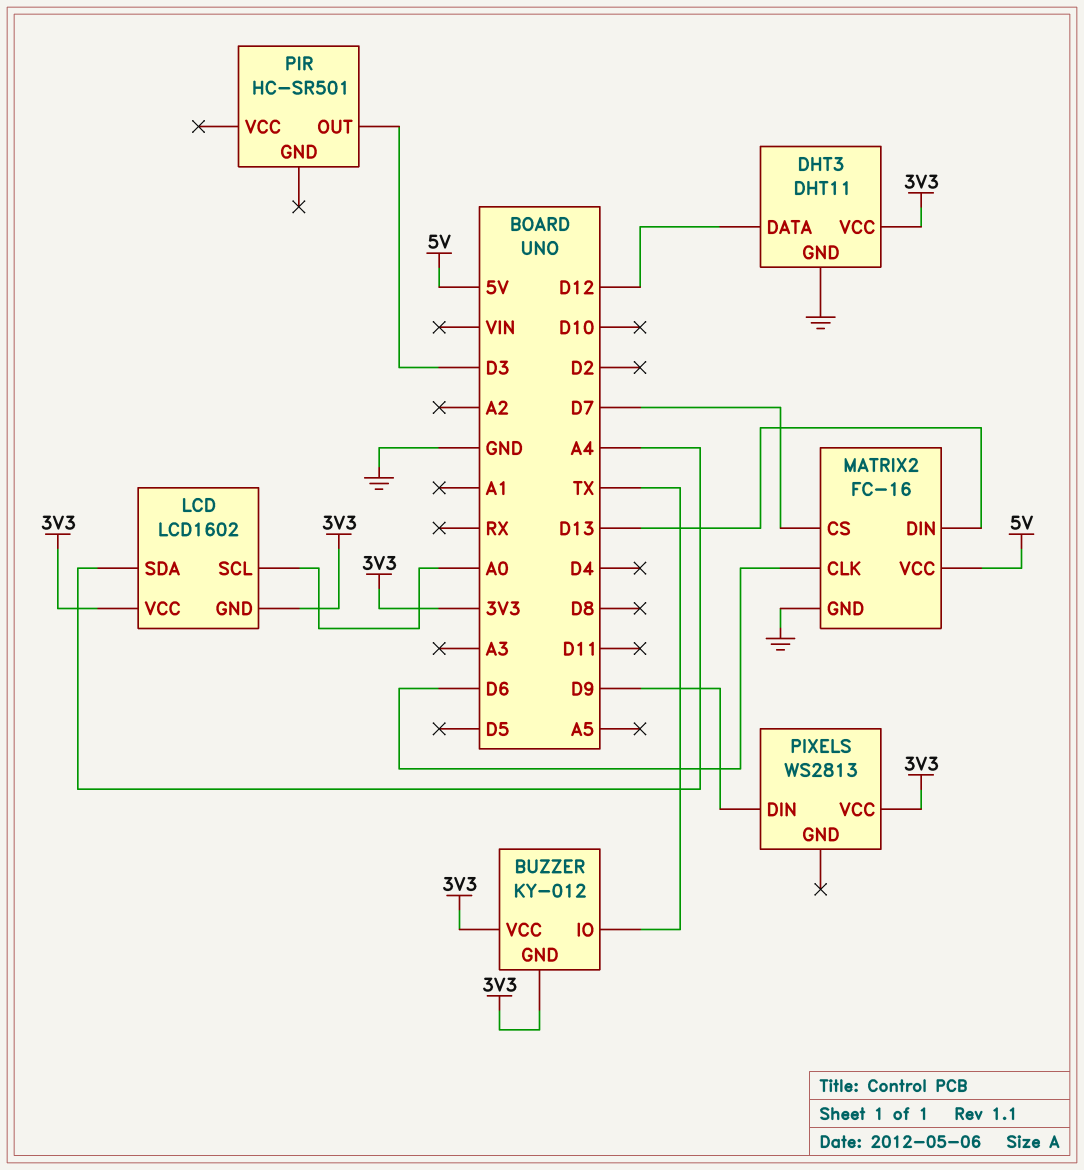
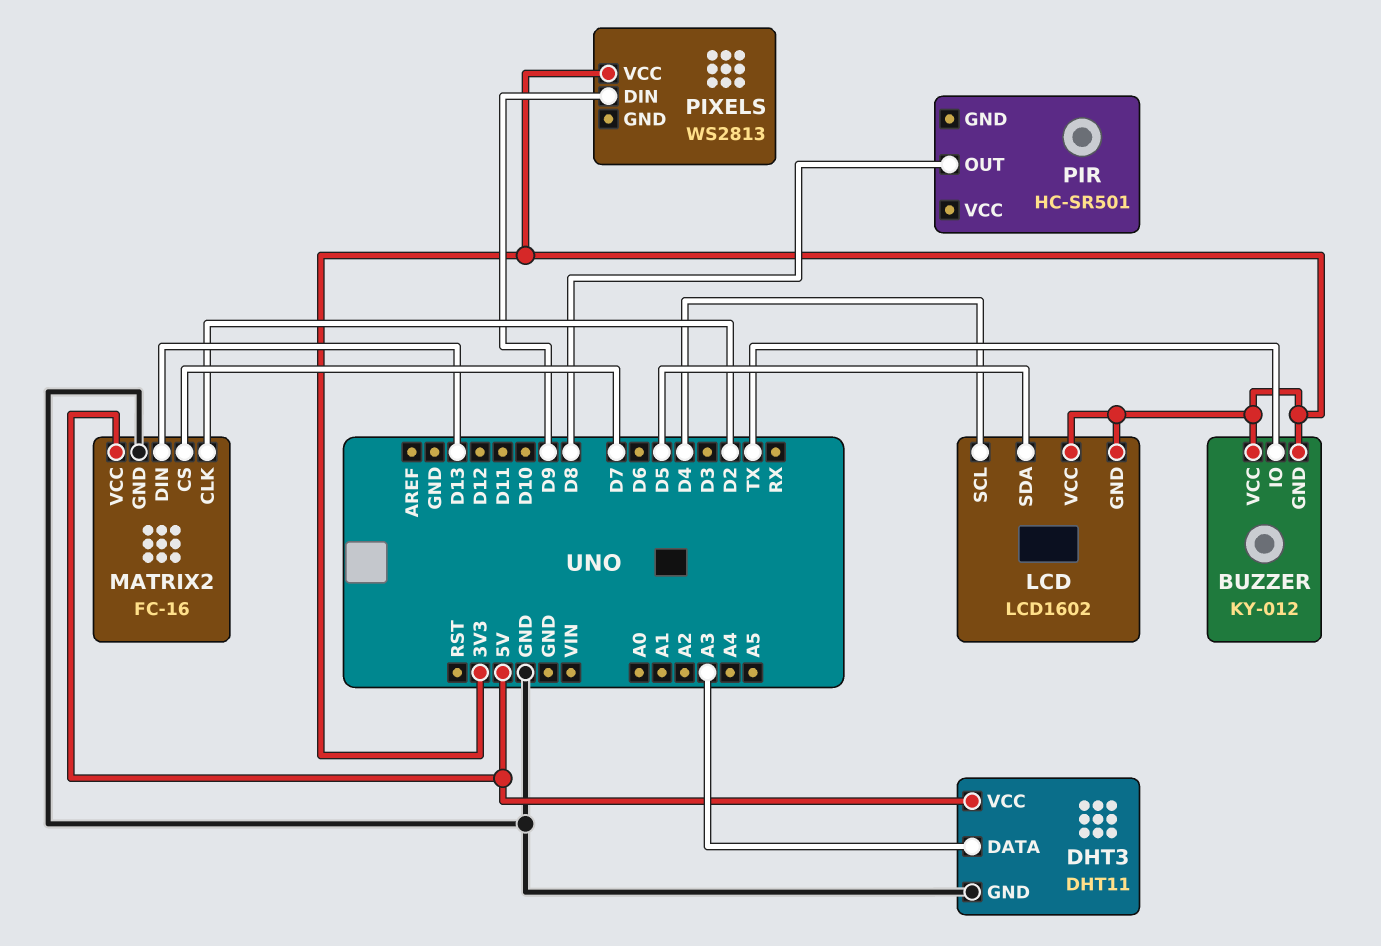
DHT3 pin DATA: D12 -> A3
DHT3 pin VCC: 3V3 -> 5V
LCD pin SCL: A0 -> D4
LCD pin SDA: A4 -> D5
MATRIX2 pin CLK: D6 -> D2
PIR pin OUT: D3 -> D8

